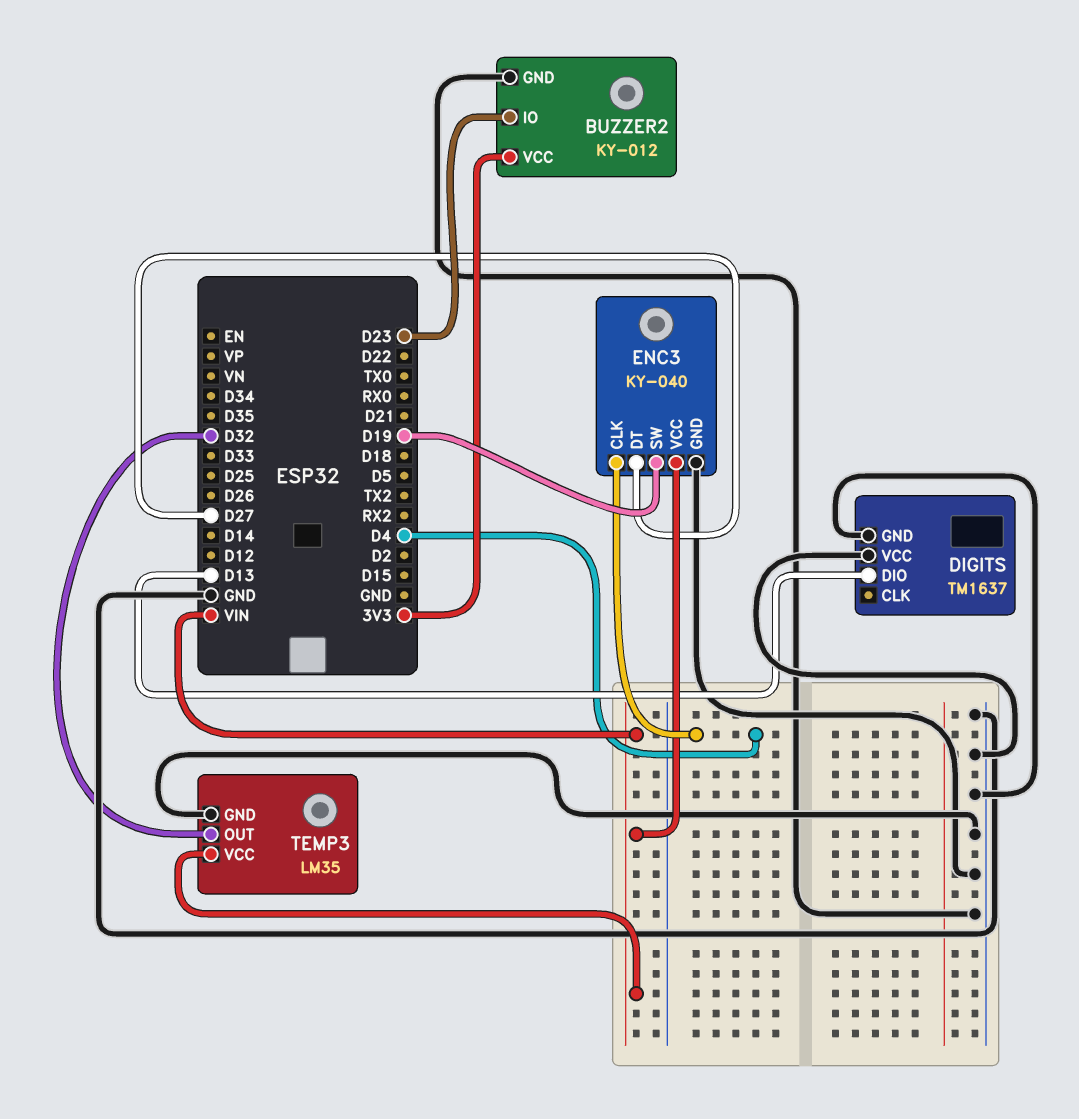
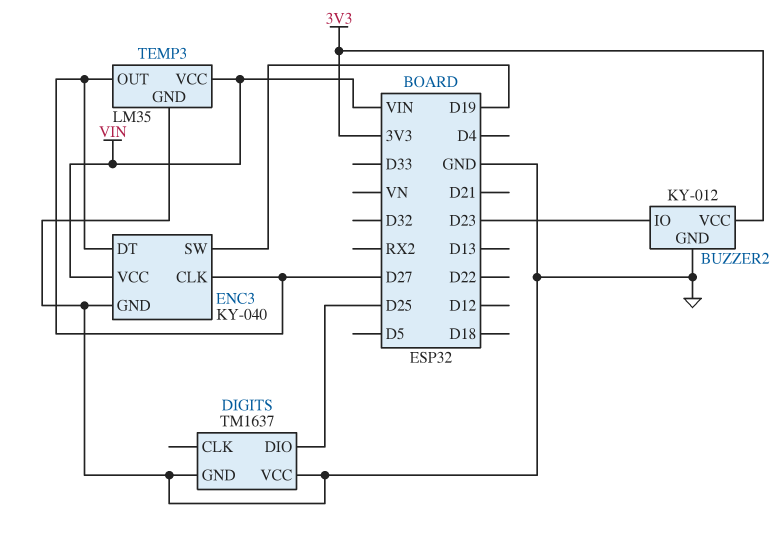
DIGITS pin DIO: D13 -> D25
ENC3 pin CLK: D4 -> D27
TEMP3 pin OUT: D32 -> D27

